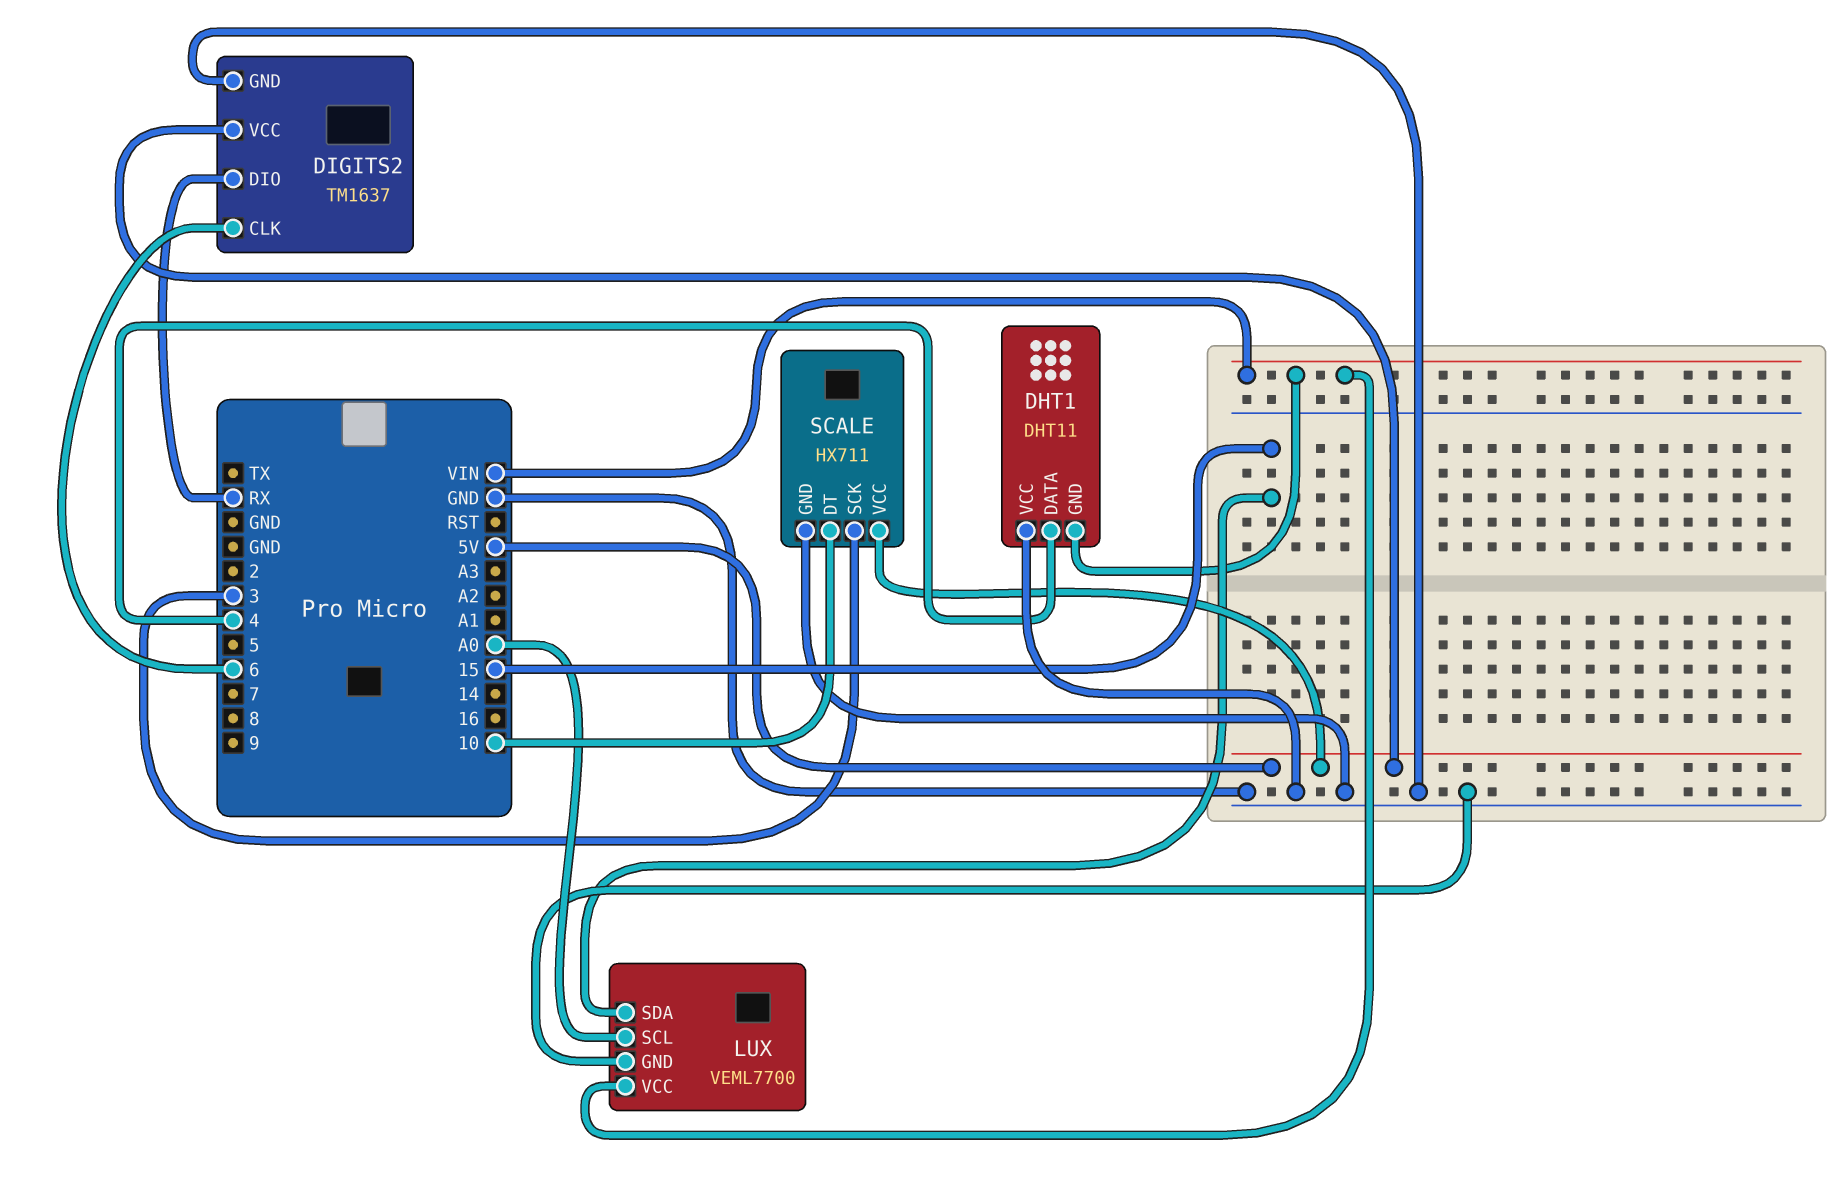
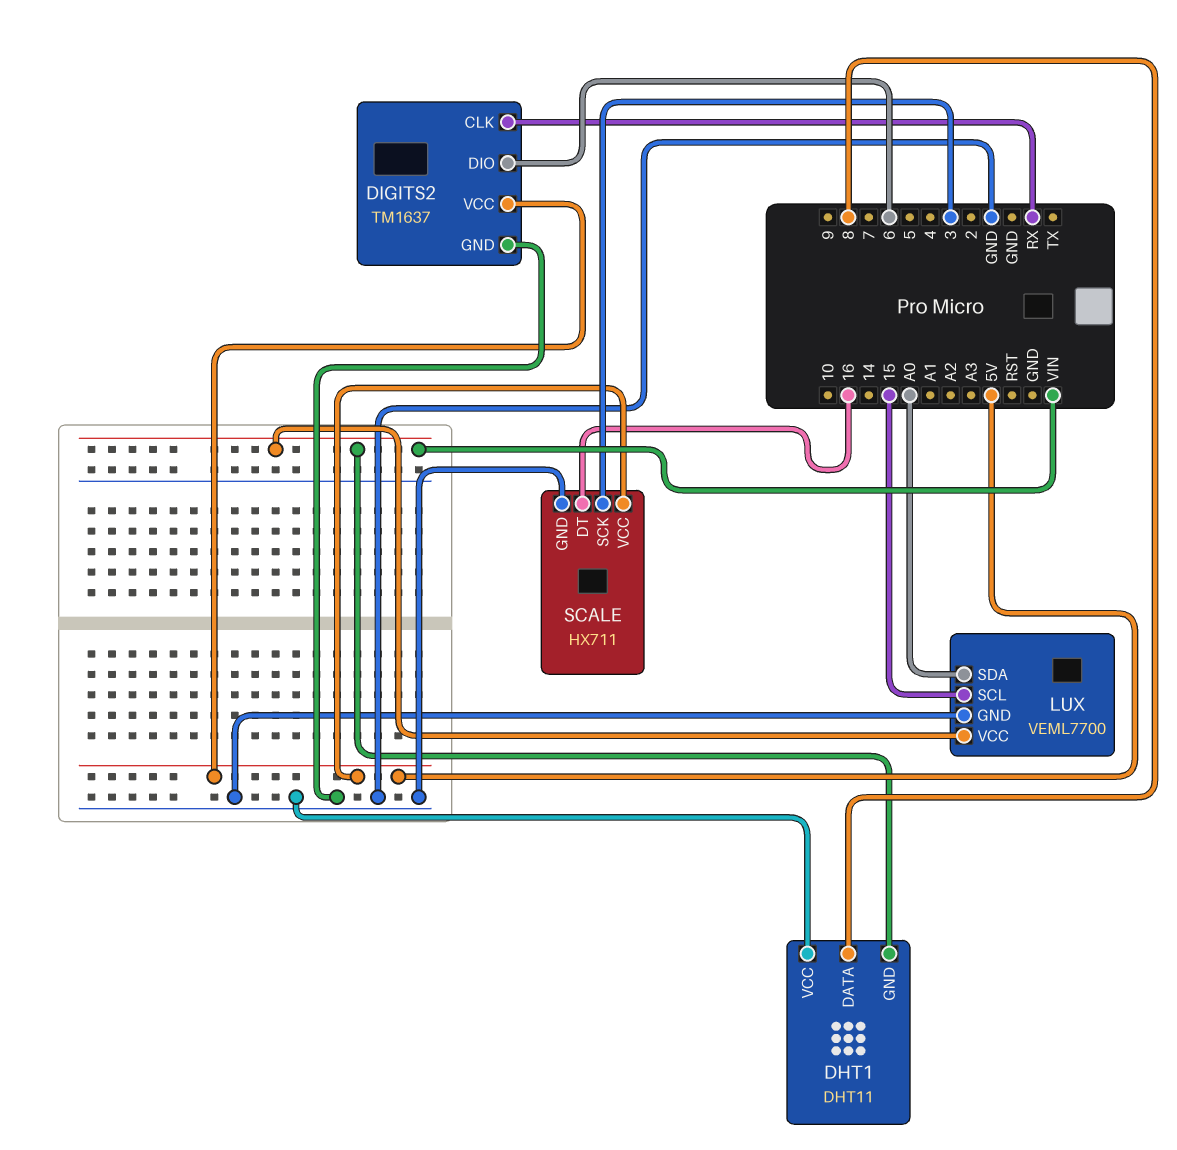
DHT1 pin DATA: 4 -> 8
DIGITS2 pin CLK: 6 -> RX
DIGITS2 pin DIO: RX -> 6
LUX pin SCL: A0 -> 15
LUX pin SDA: 15 -> A0
SCALE pin DT: 10 -> 16

